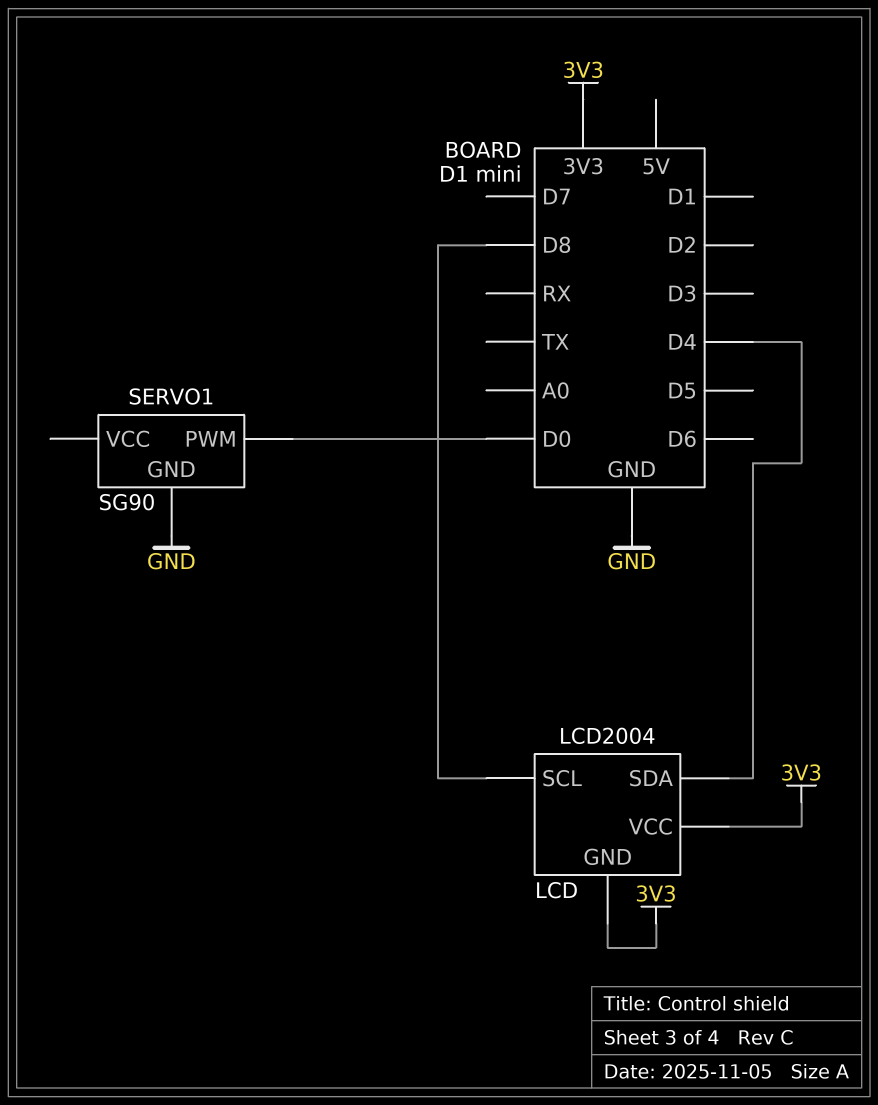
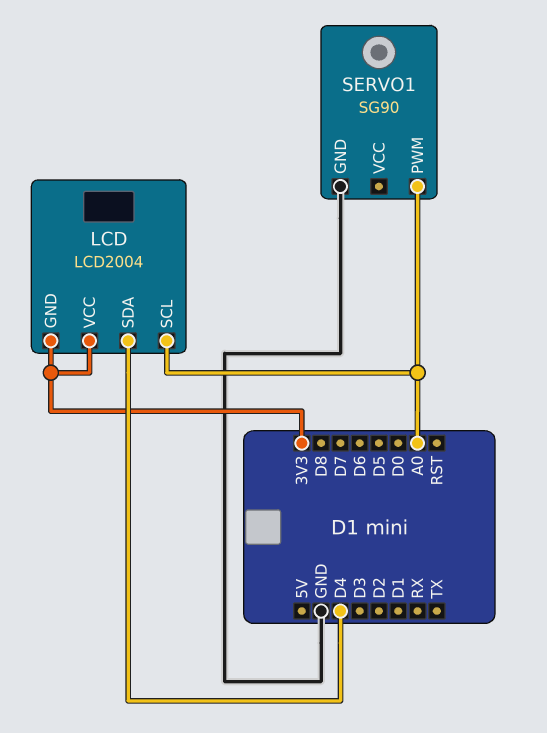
LCD pin SCL: D8 -> A0
SERVO1 pin PWM: D0 -> A0

